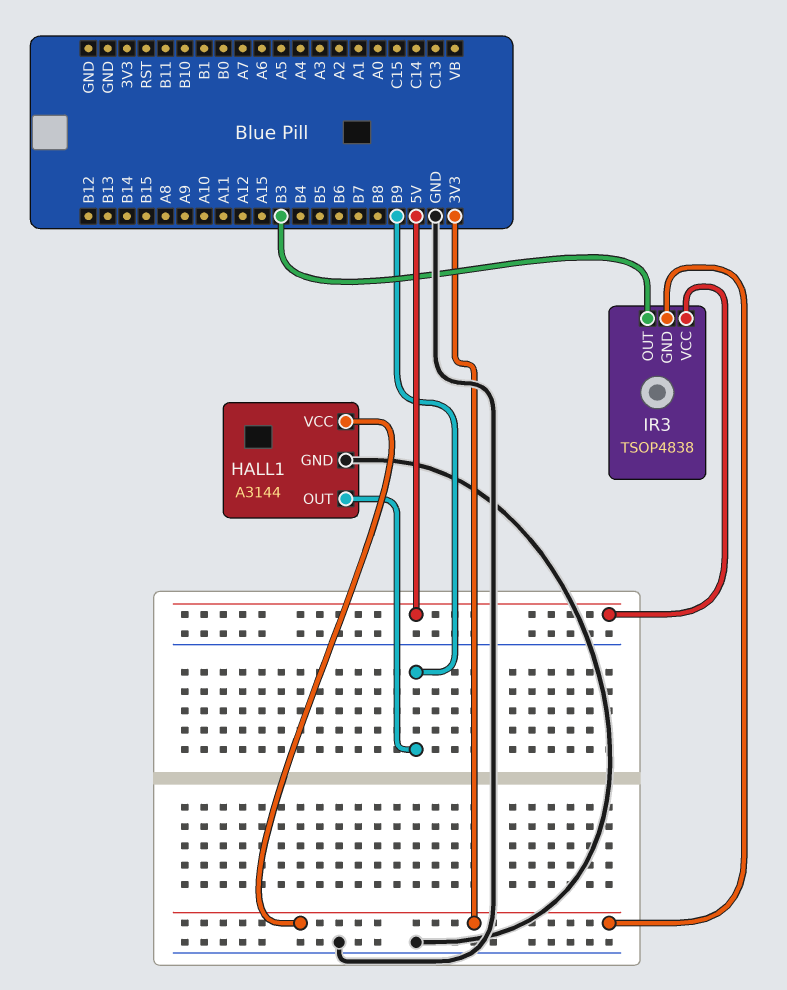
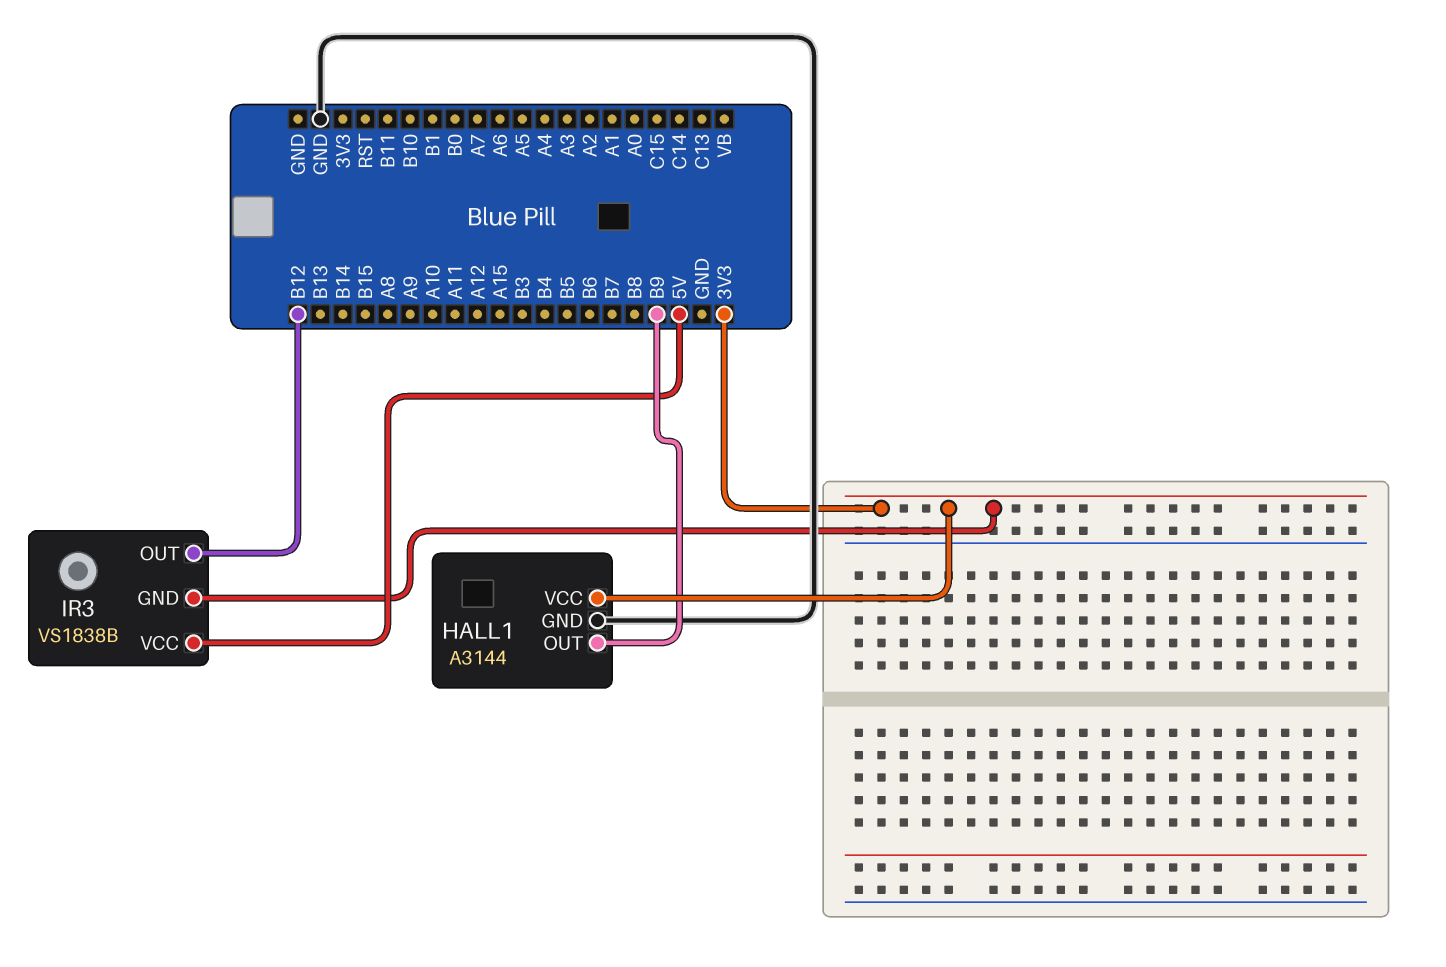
IR3: TSOP4838 -> VS1838B
IR3 pin OUT: B3 -> B12

